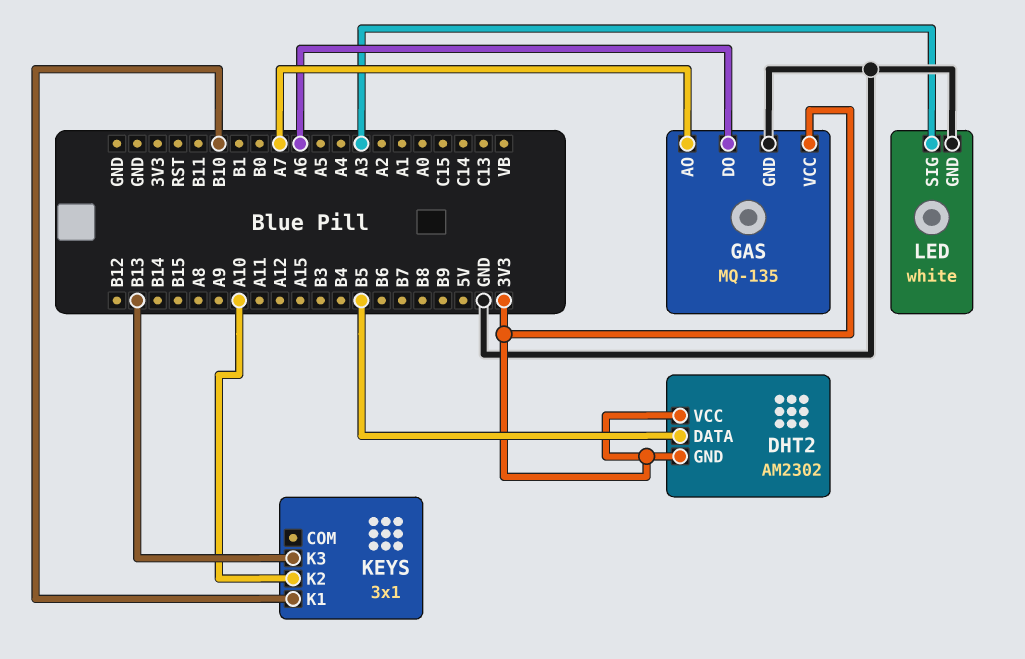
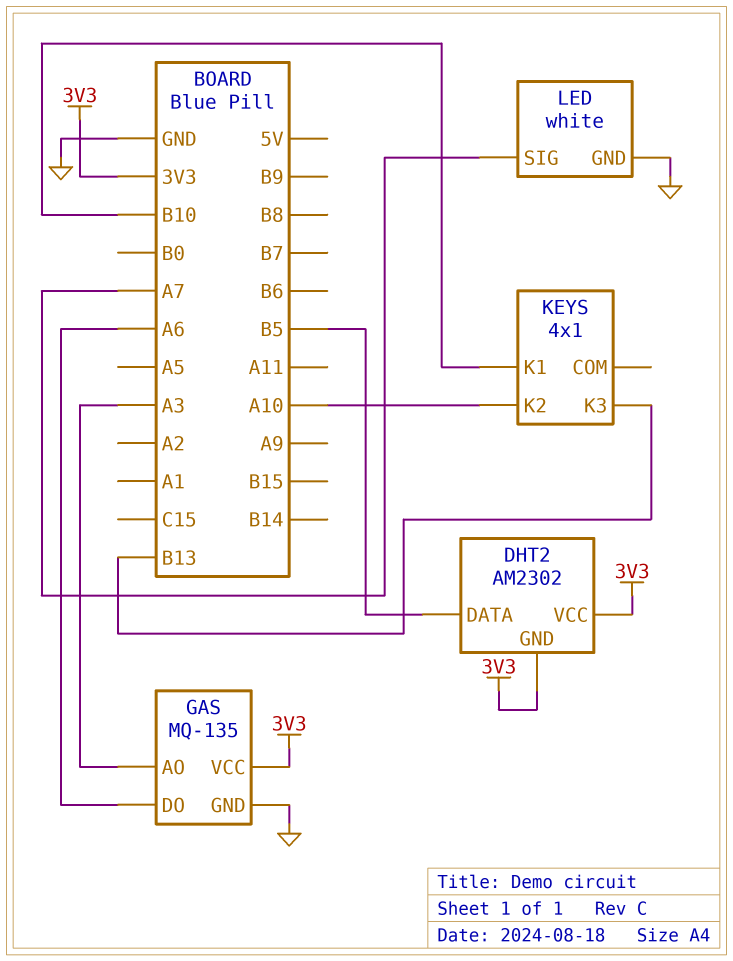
GAS pin AO: A7 -> A3
KEYS: 3x1 -> 4x1
LED pin SIG: A3 -> A7

